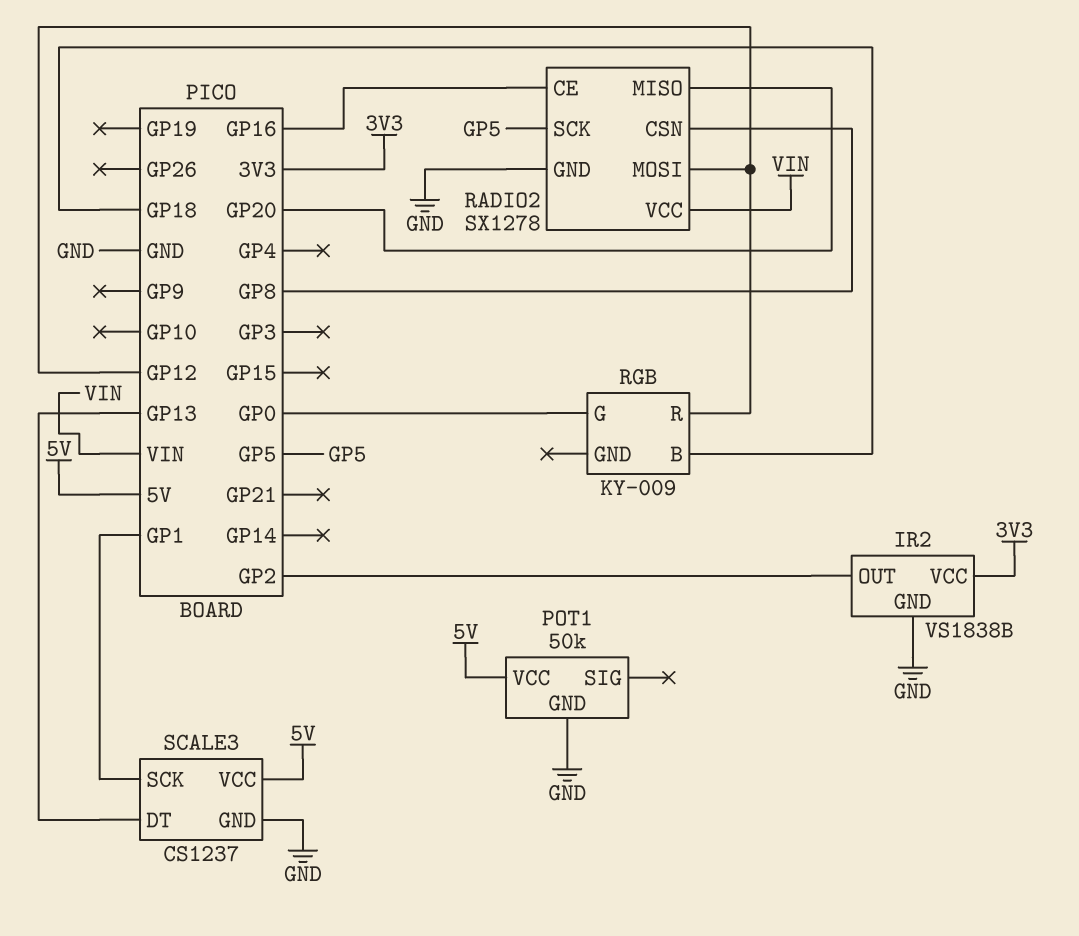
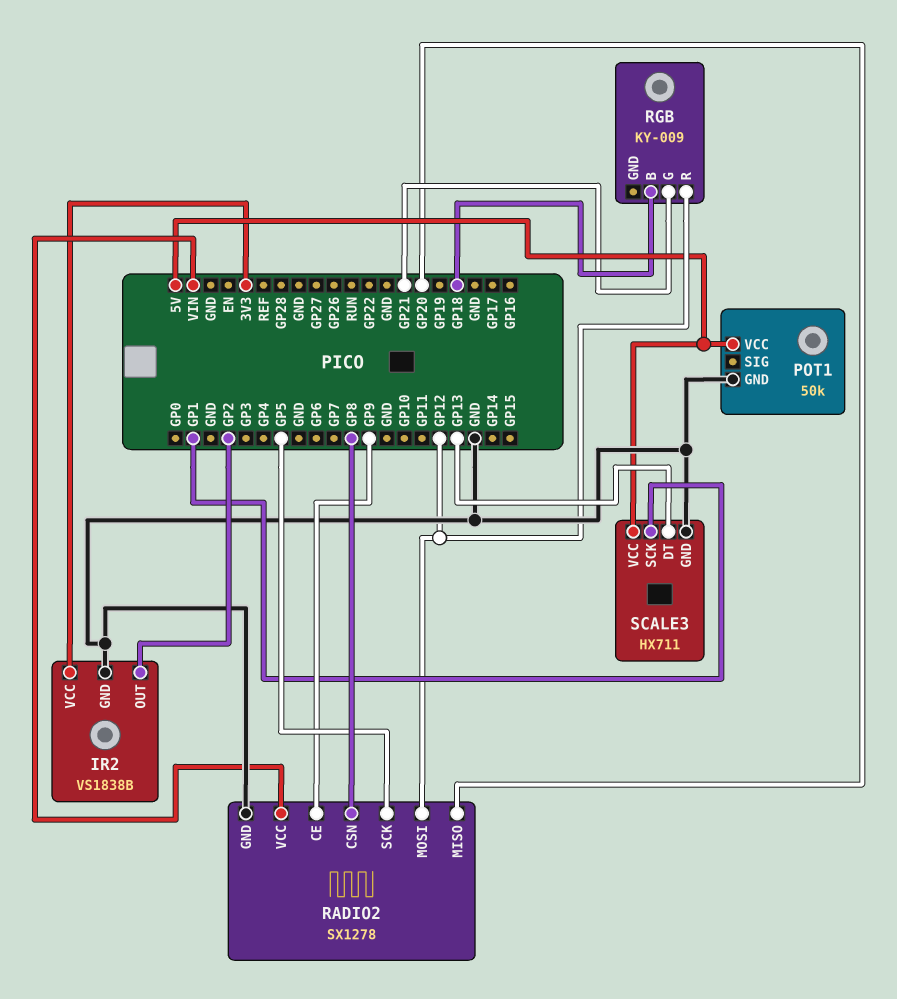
RADIO2 pin CE: GP16 -> GP9
RGB pin G: GP0 -> GP21
SCALE3: CS1237 -> HX711

